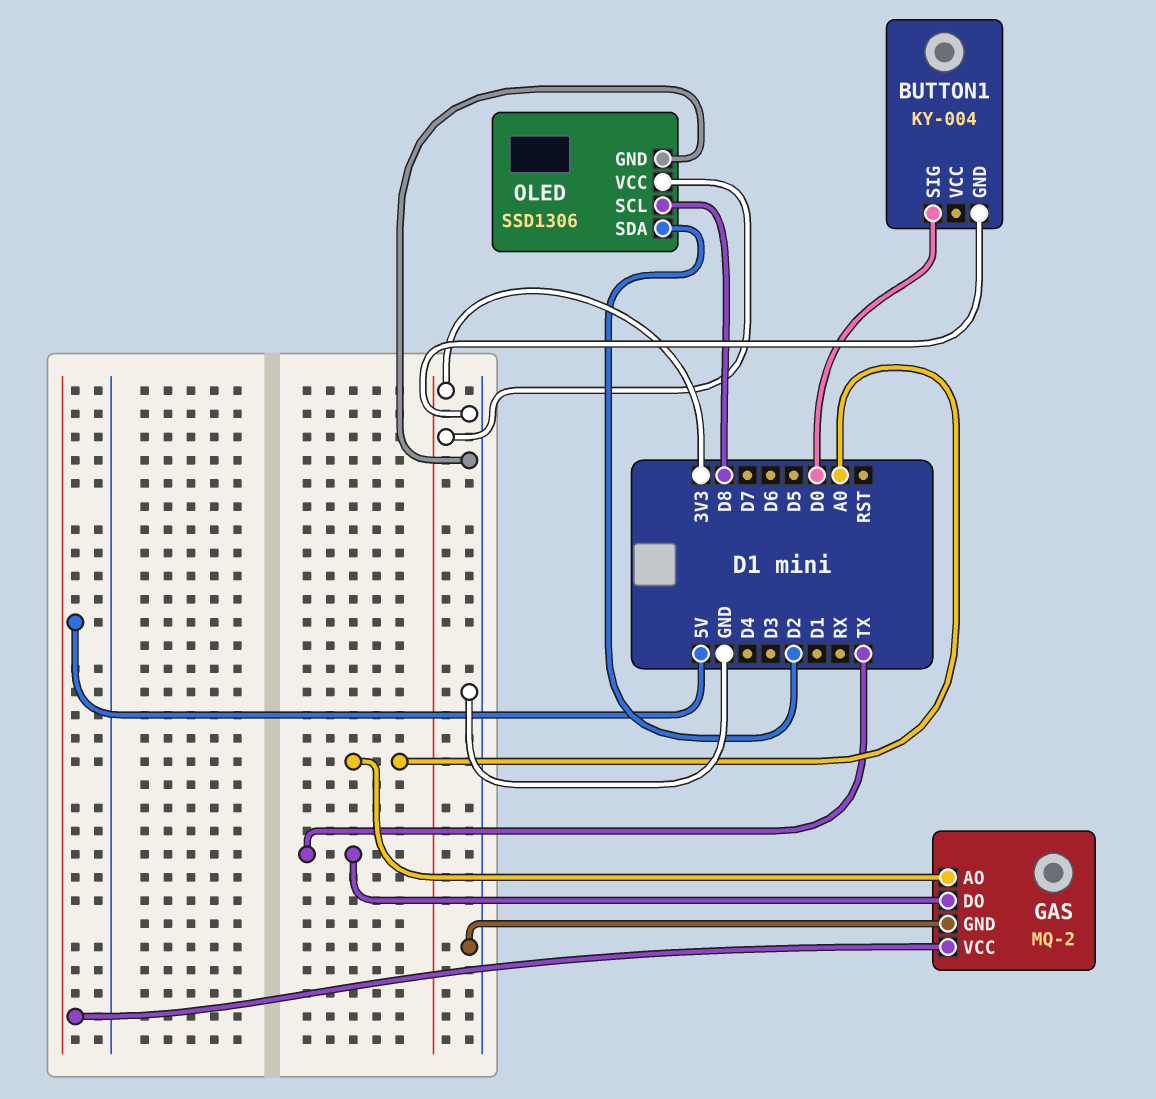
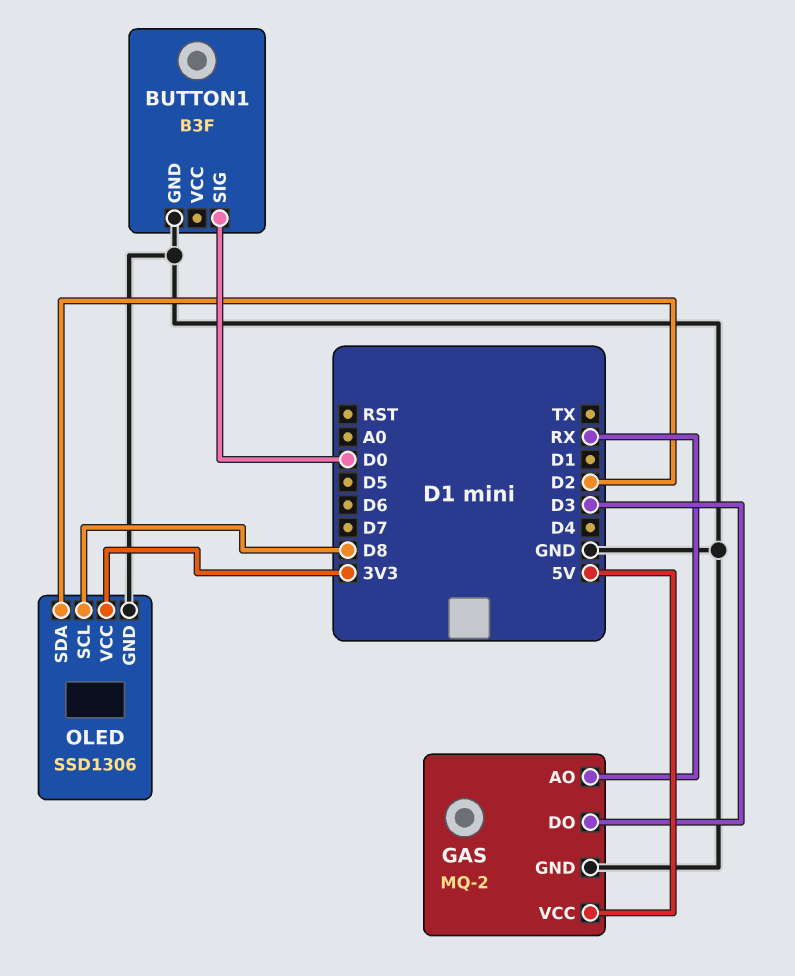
BUTTON1: KY-004 -> B3F
GAS pin AO: A0 -> RX
GAS pin DO: TX -> D3

